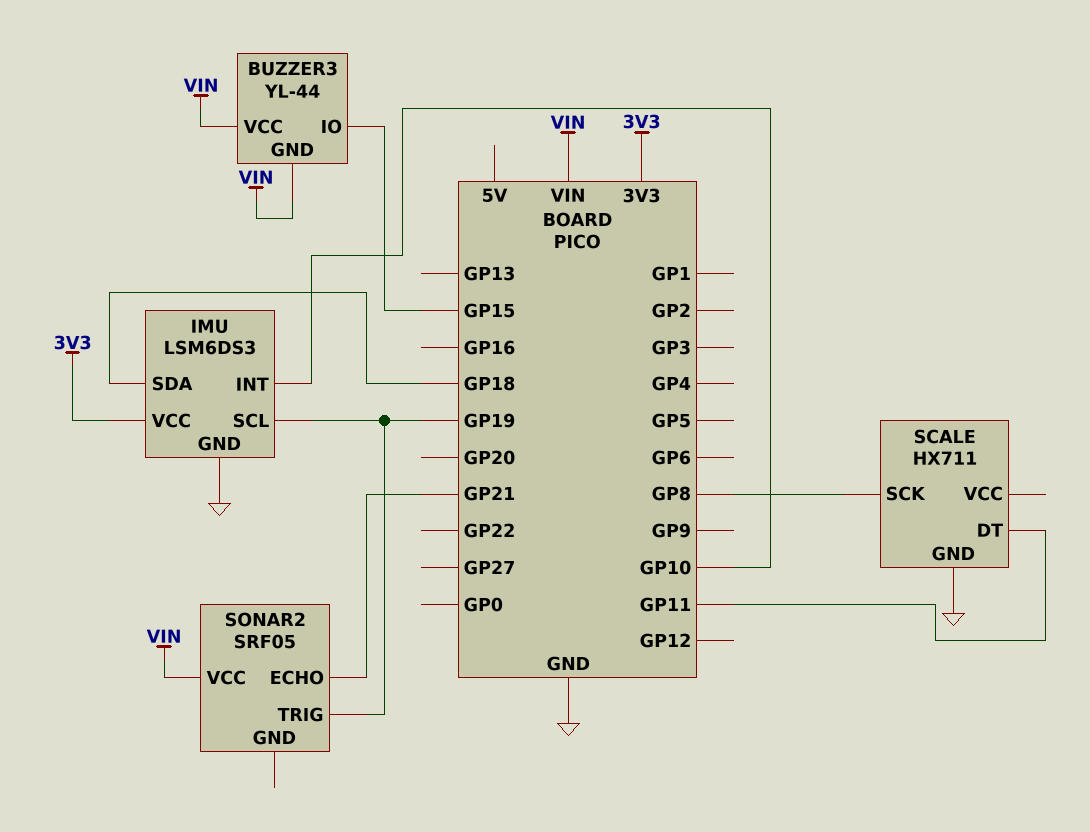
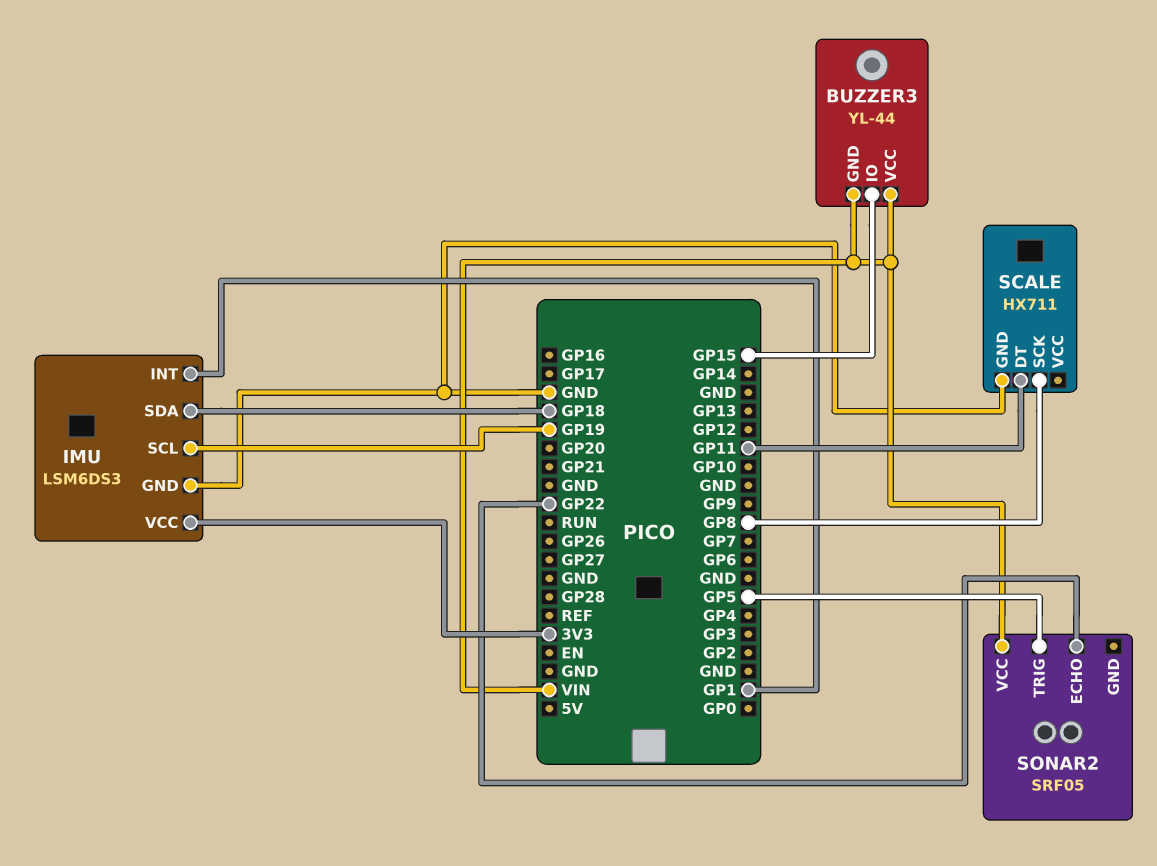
IMU pin INT: GP10 -> GP1
SONAR2 pin ECHO: GP21 -> GP22
SONAR2 pin TRIG: GP19 -> GP5

